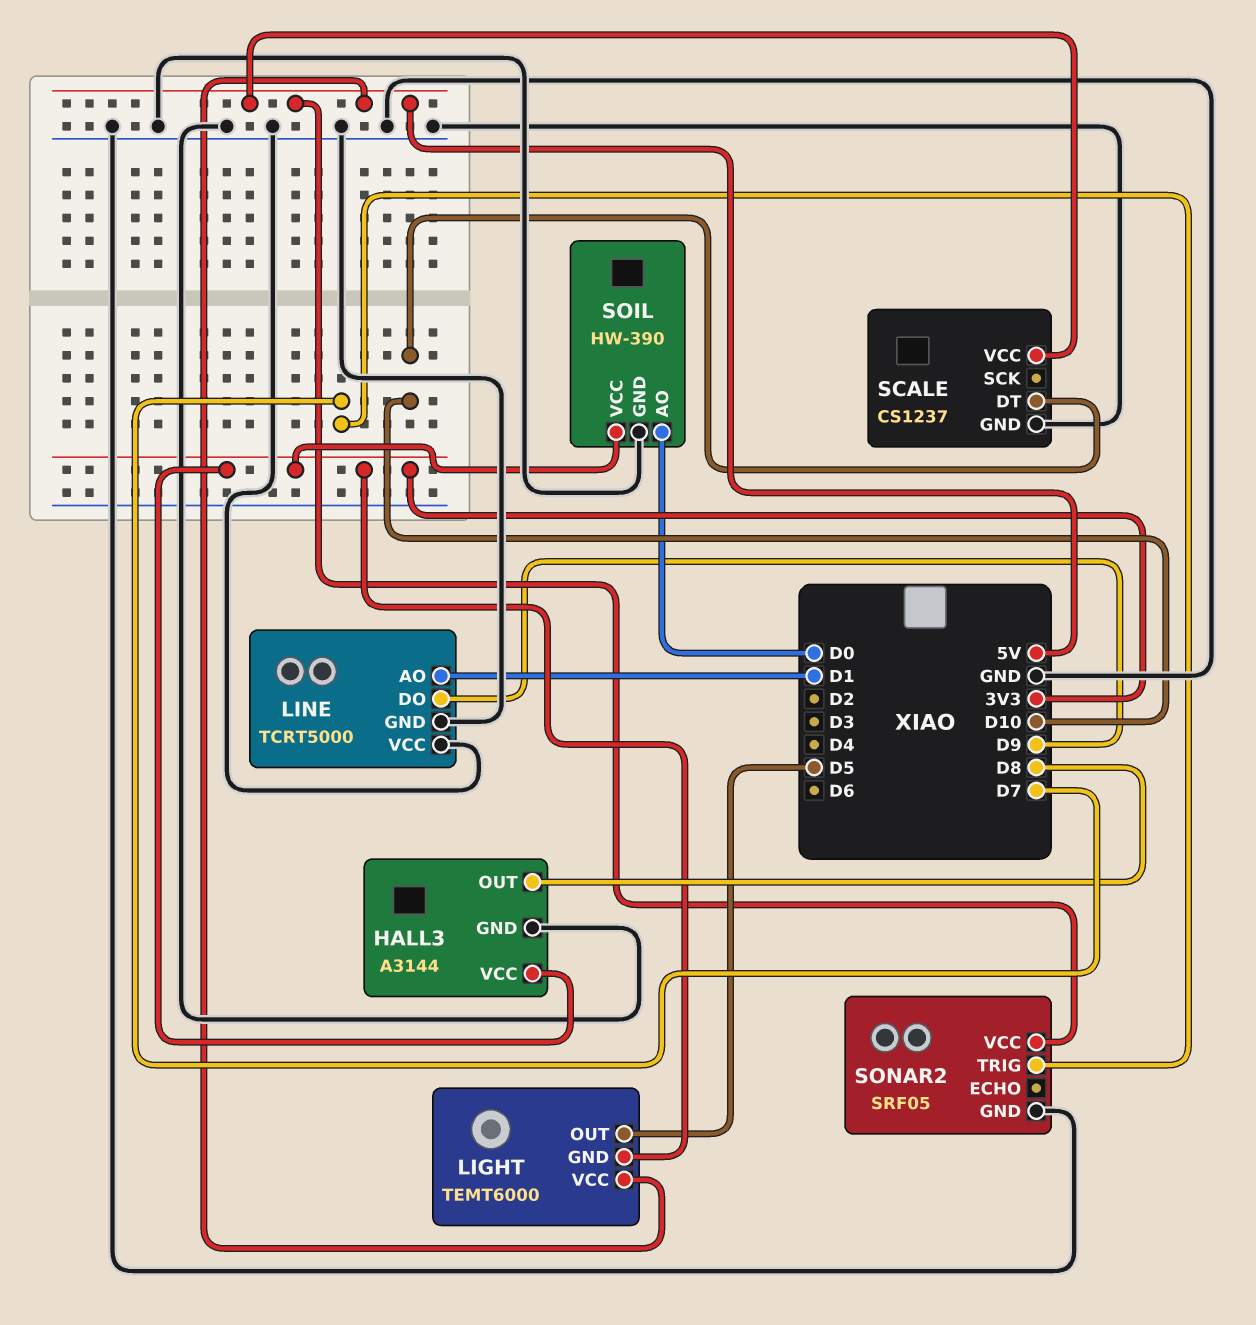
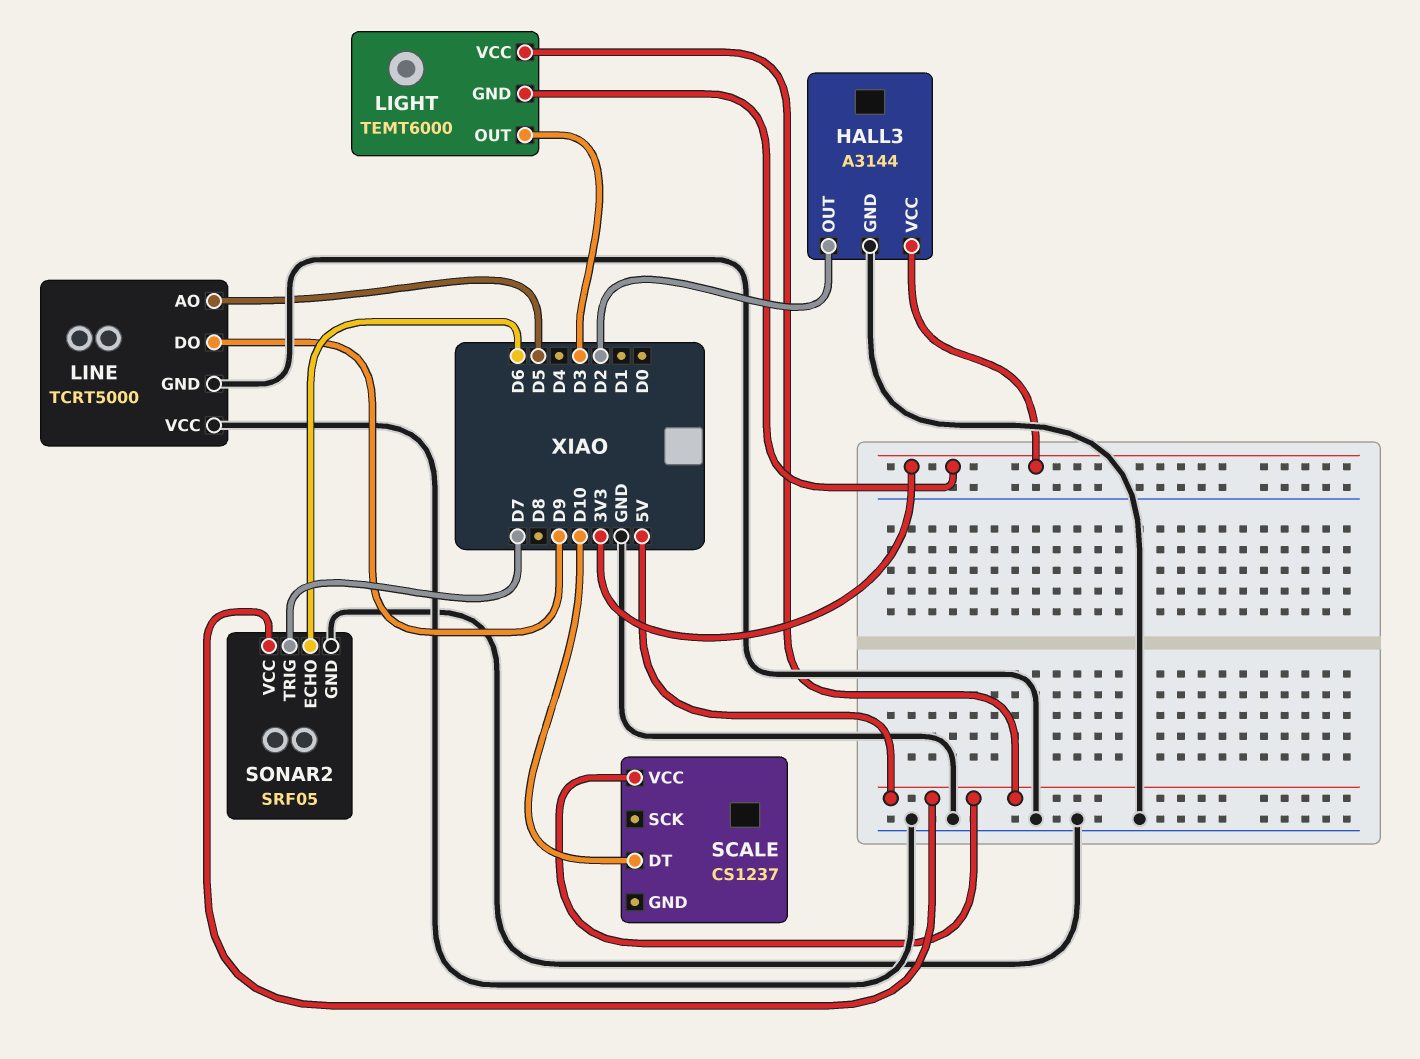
HALL3 pin OUT: D8 -> D2
LIGHT pin OUT: D5 -> D3
LINE pin AO: D1 -> D5
SCALE pin GND: GND -> none
SOIL: HW-390 -> none
SOIL pin AO: D0 -> none
SOIL pin GND: GND -> none
SOIL pin VCC: 3V3 -> none
SONAR2 pin ECHO: none -> D6

